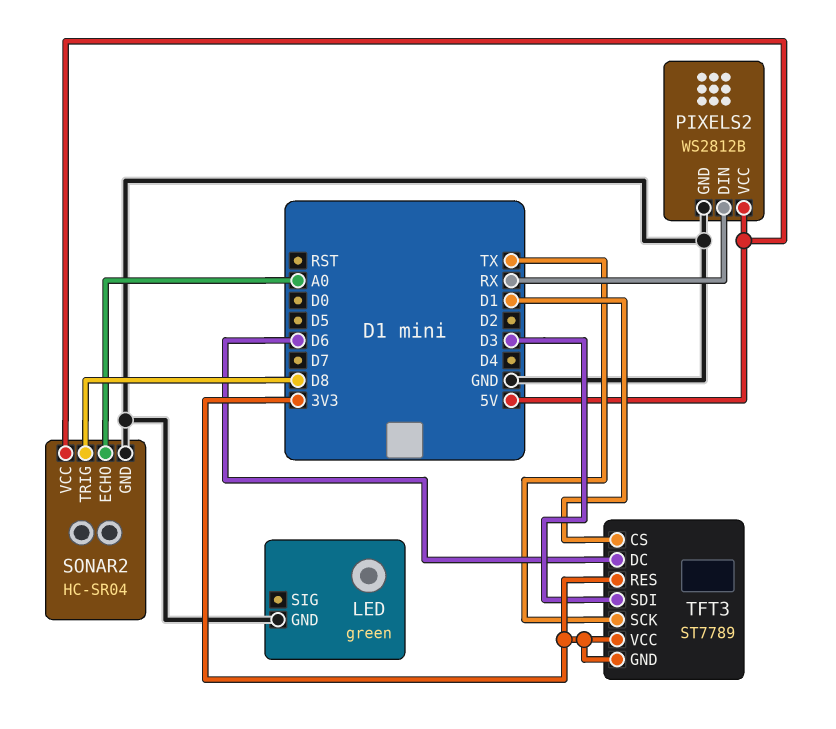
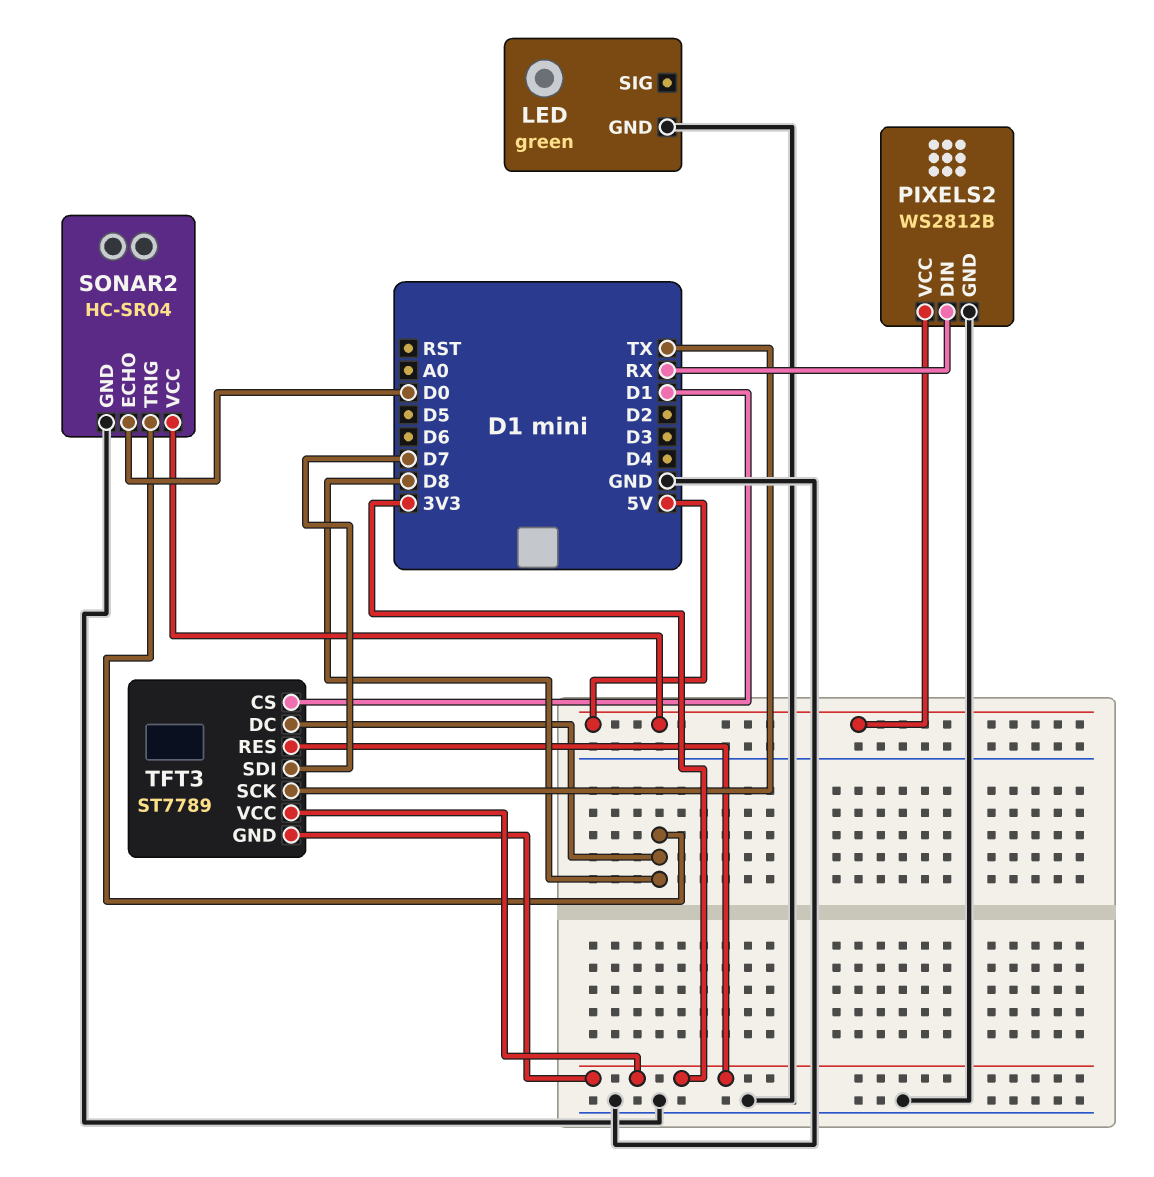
SONAR2 pin ECHO: A0 -> D0
TFT3 pin DC: D6 -> D8
TFT3 pin SDI: D3 -> D7

